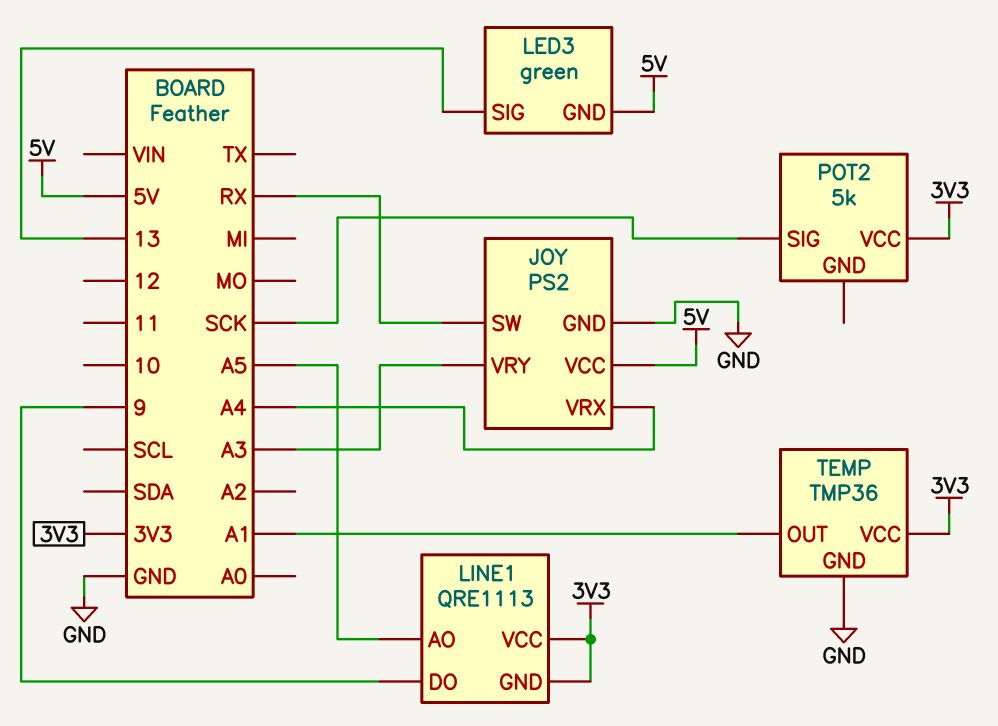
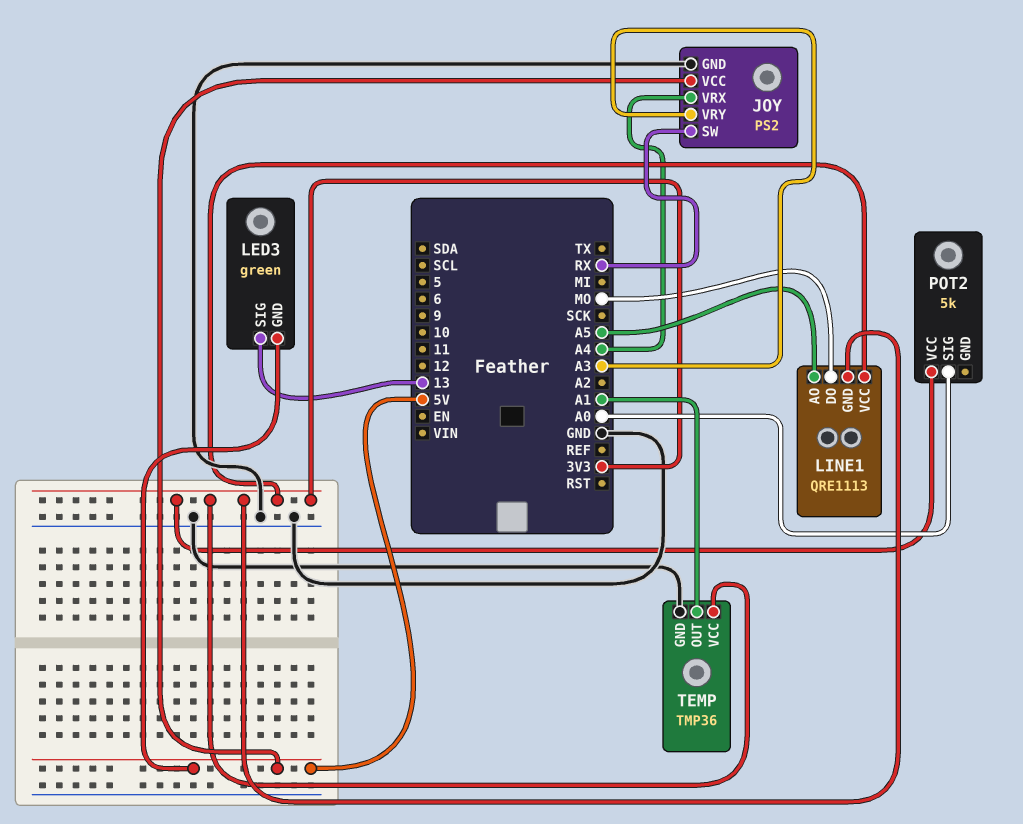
LINE1 pin DO: 9 -> MO
POT2 pin SIG: SCK -> A0

